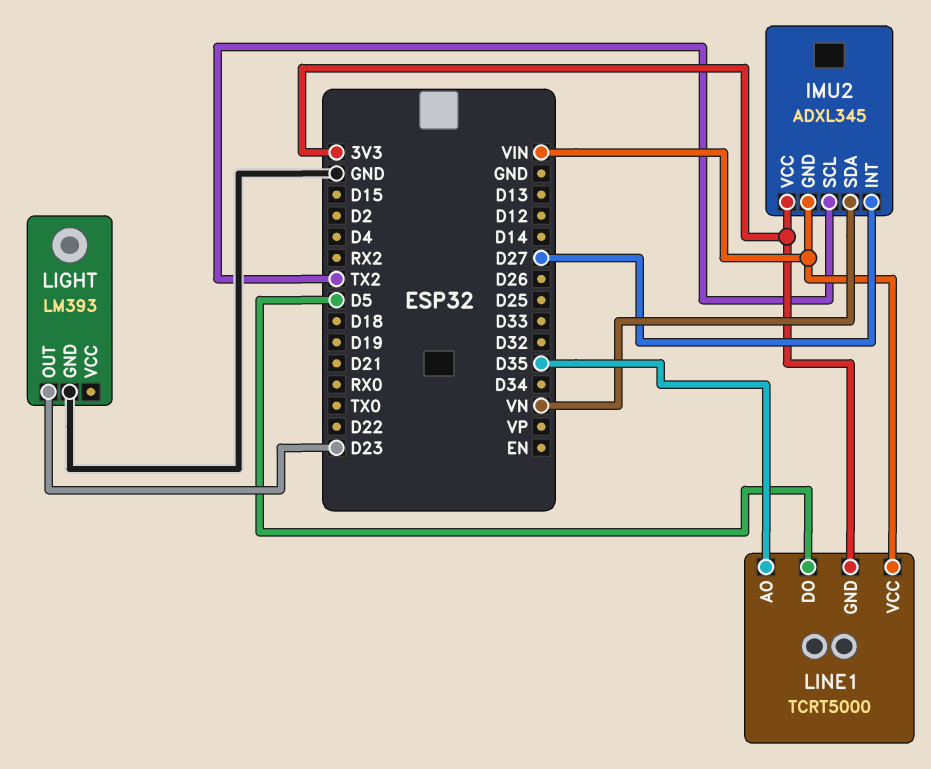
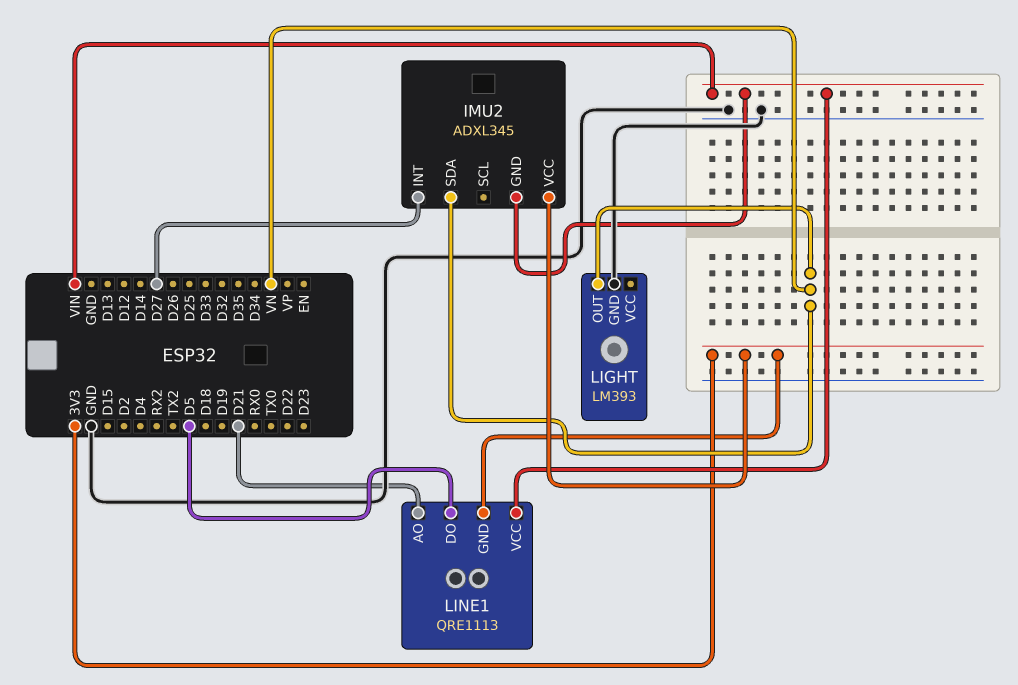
IMU2 pin SCL: TX2 -> none
LIGHT pin OUT: D23 -> VN
LINE1: TCRT5000 -> QRE1113
LINE1 pin AO: D35 -> D21

